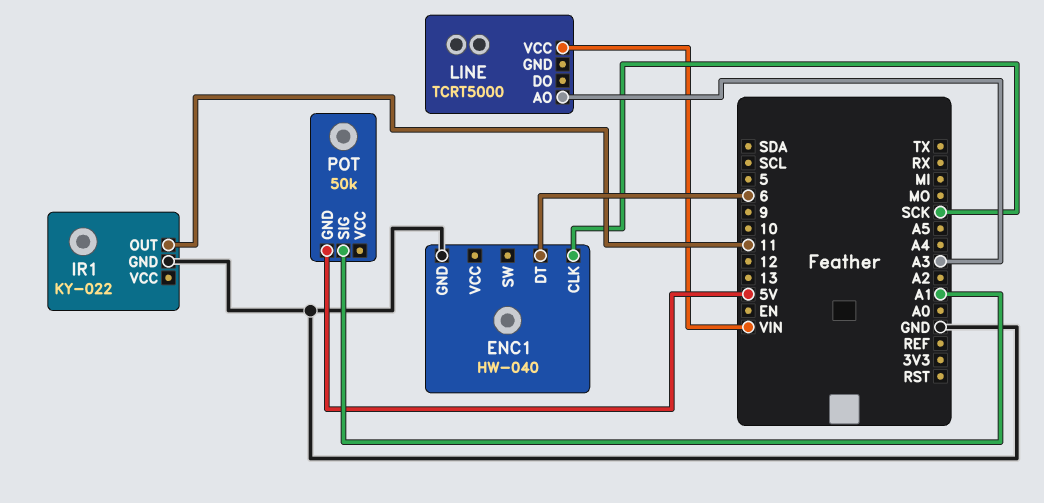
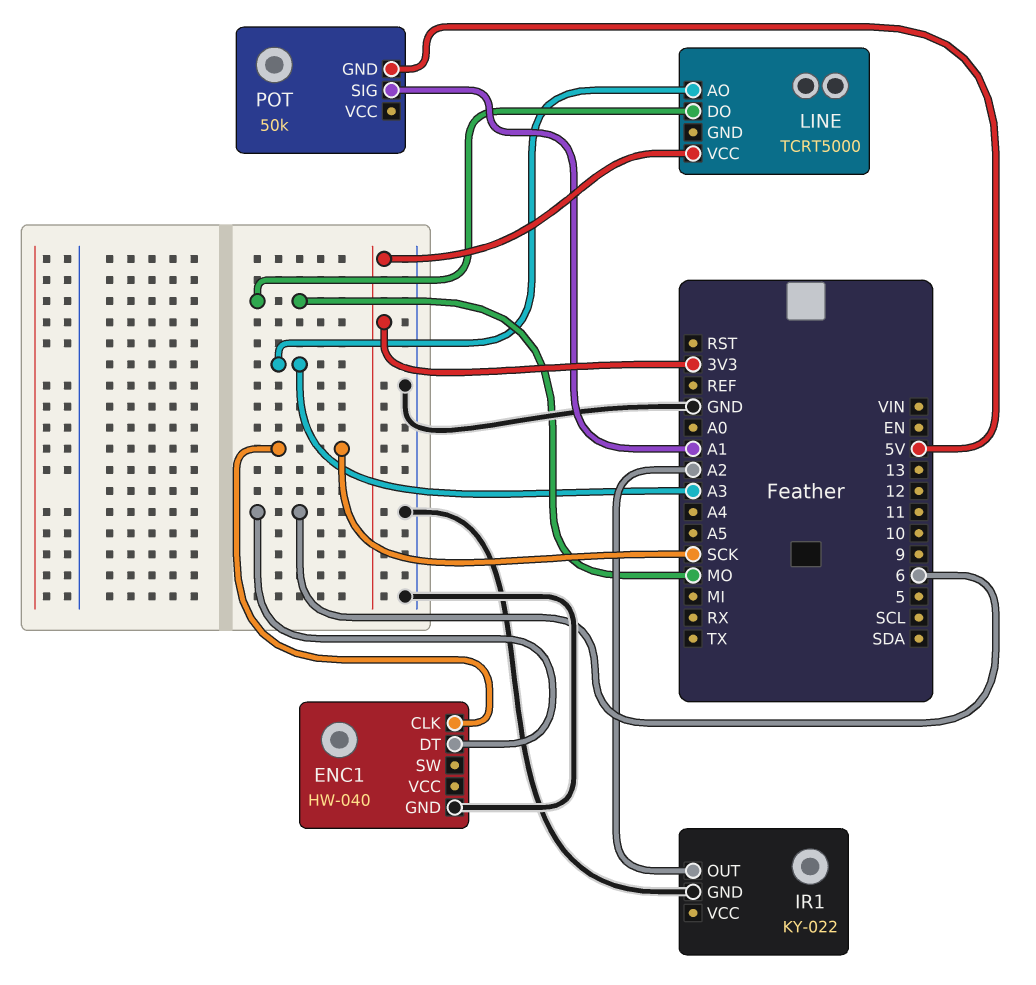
IR1 pin OUT: 11 -> A2
LINE pin DO: none -> MO
LINE pin VCC: VIN -> 3V3

